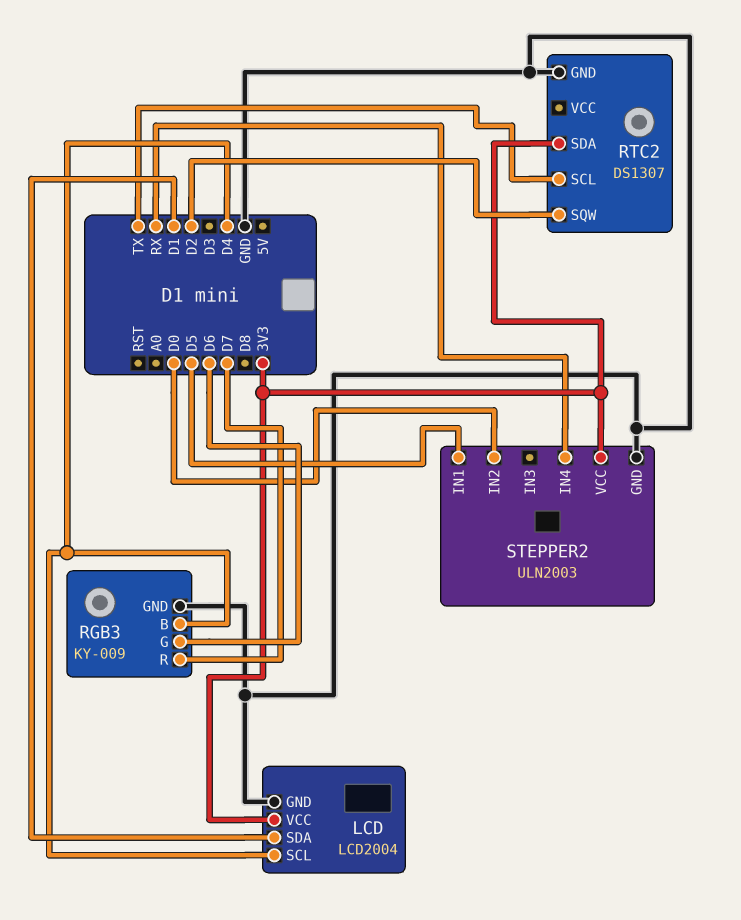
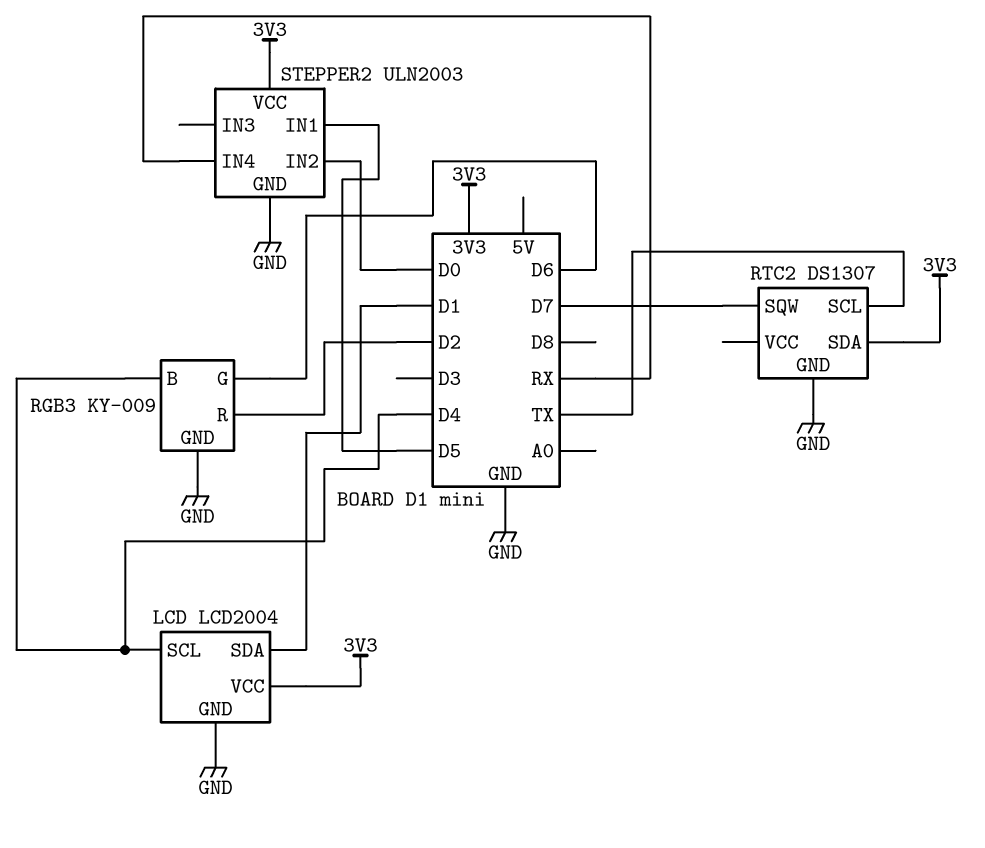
RGB3 pin R: D7 -> D2
RTC2 pin SQW: D2 -> D7

